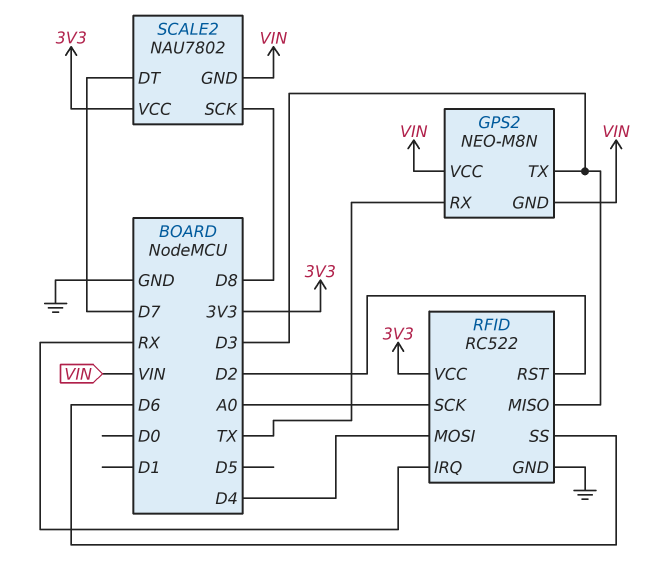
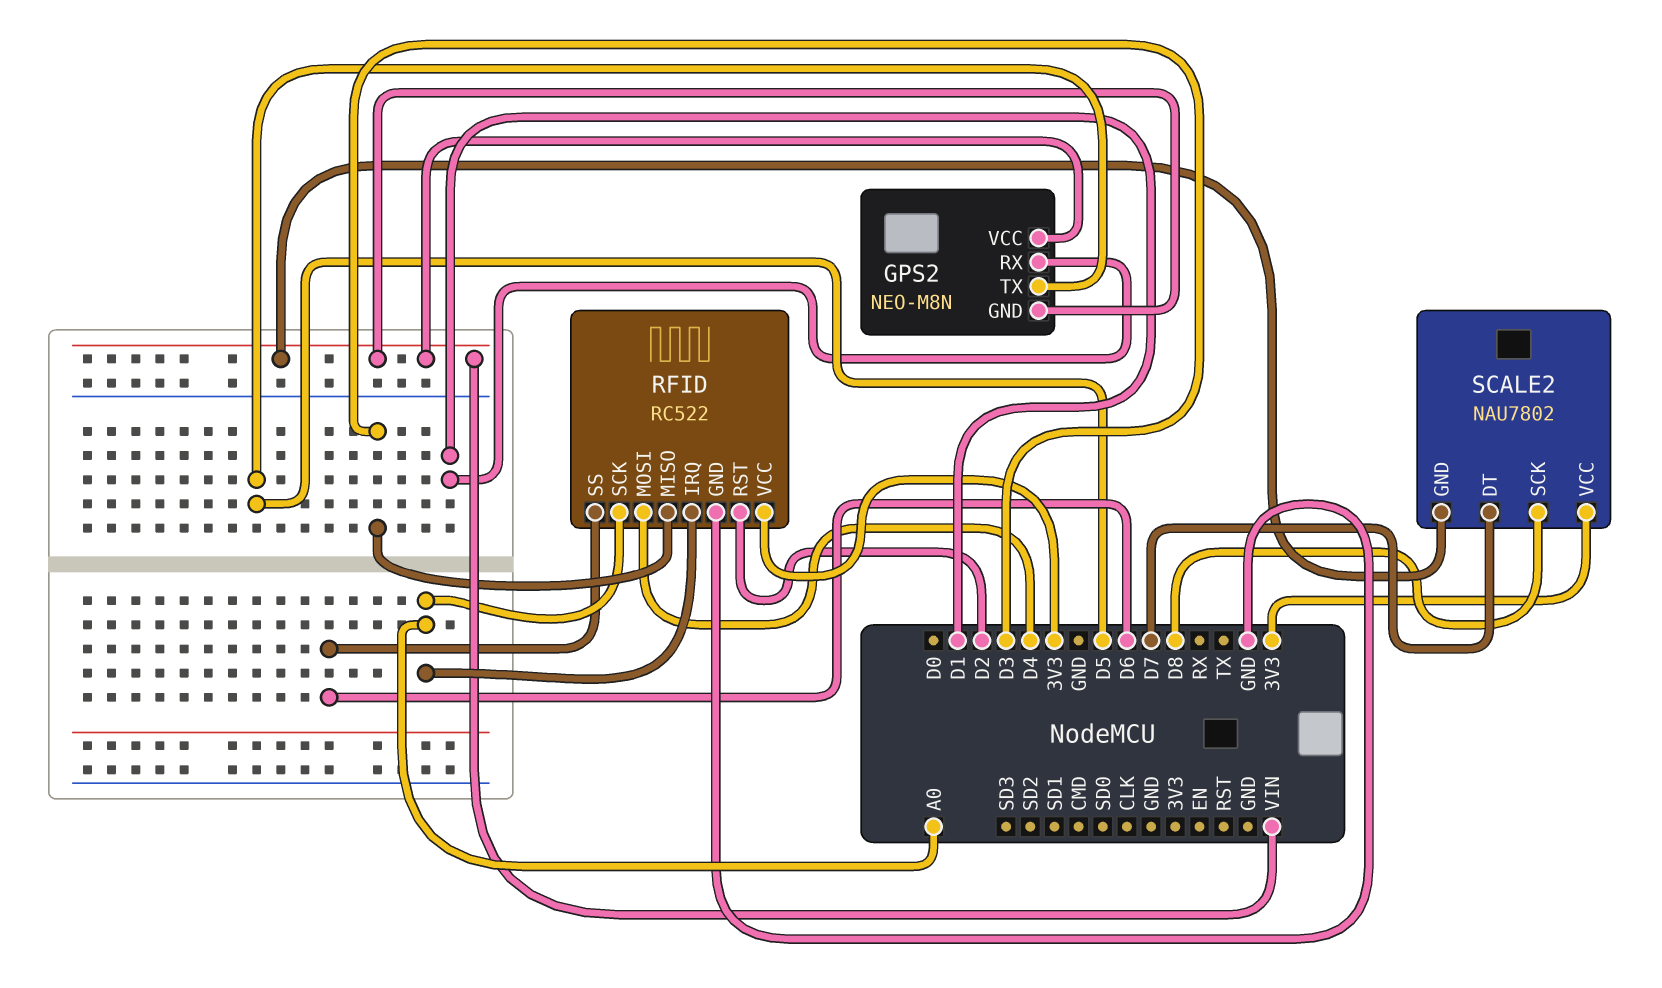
GPS2 pin RX: TX -> D1
GPS2 pin TX: D3 -> D5
RFID pin IRQ: RX -> A0

